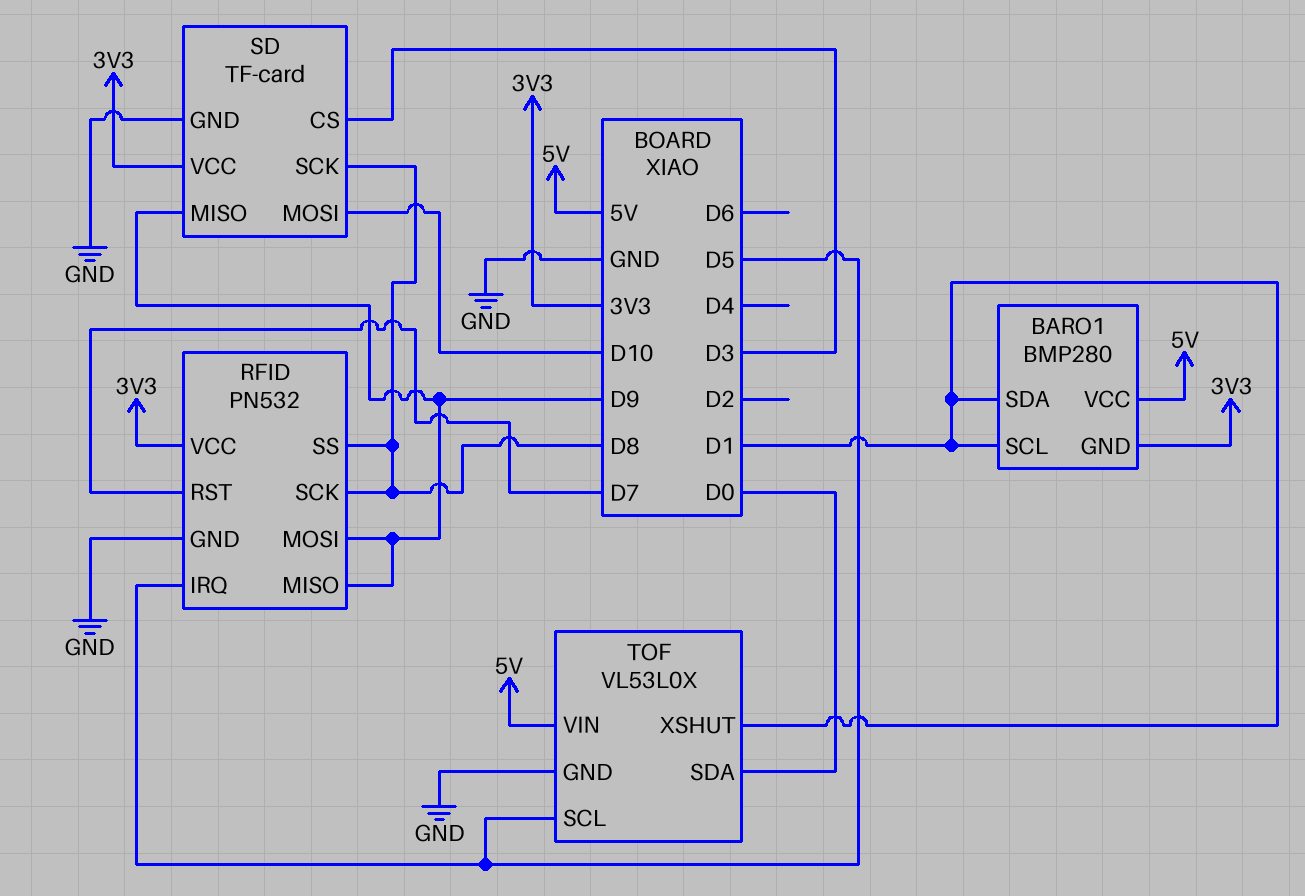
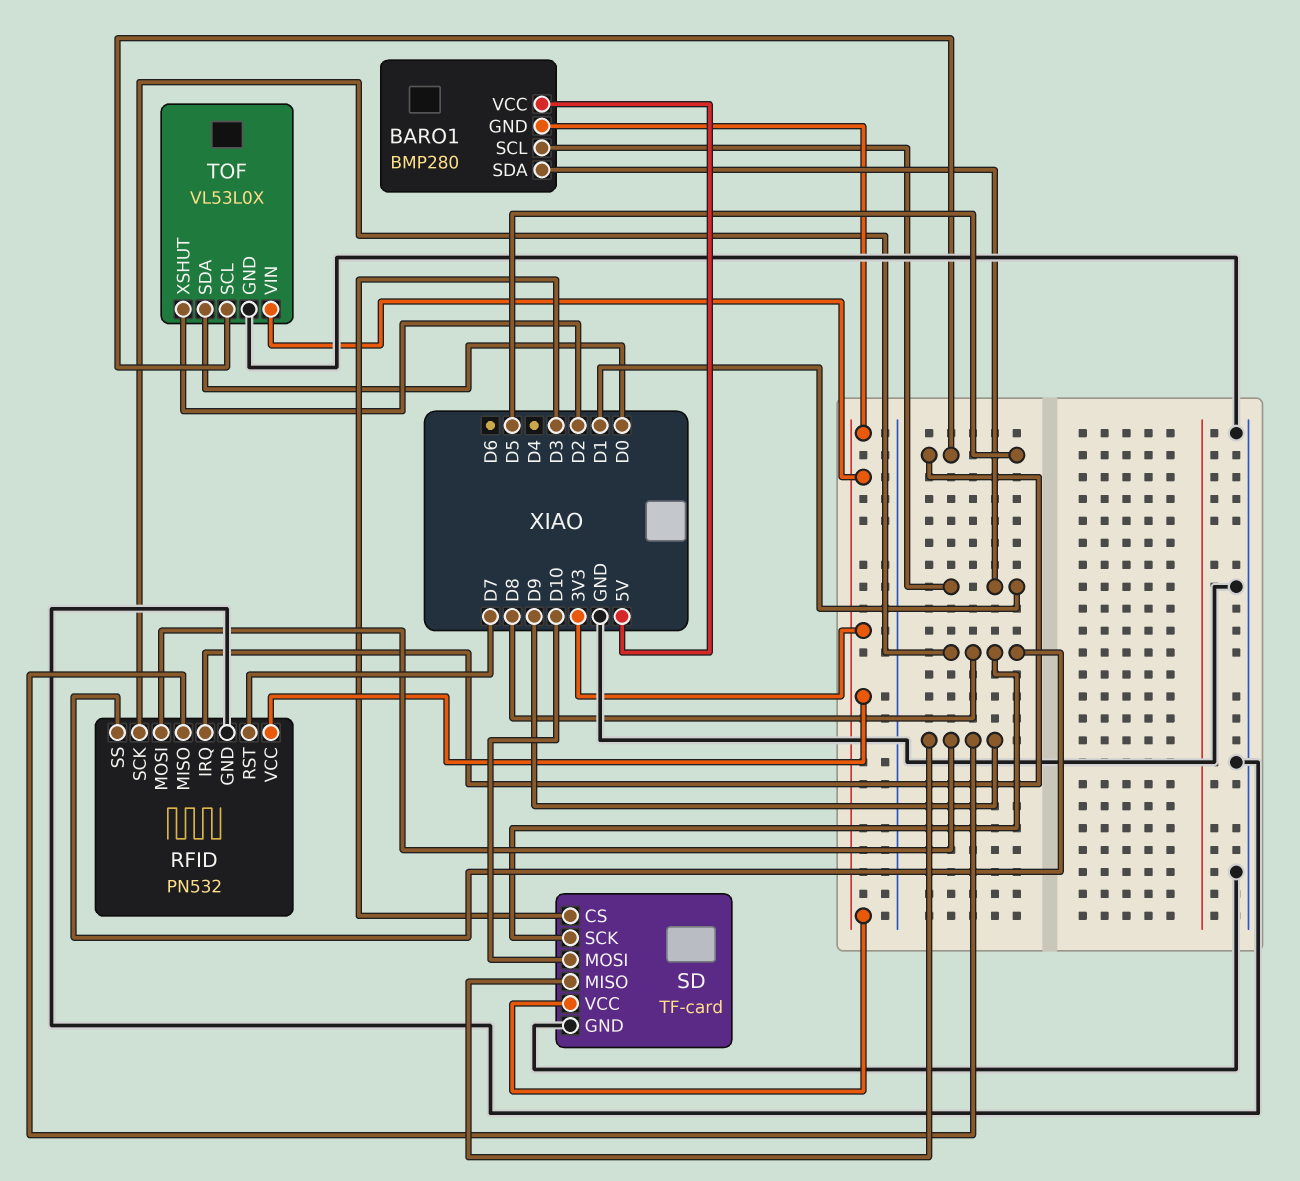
TOF pin VIN: 5V -> 3V3
TOF pin XSHUT: D1 -> D2

